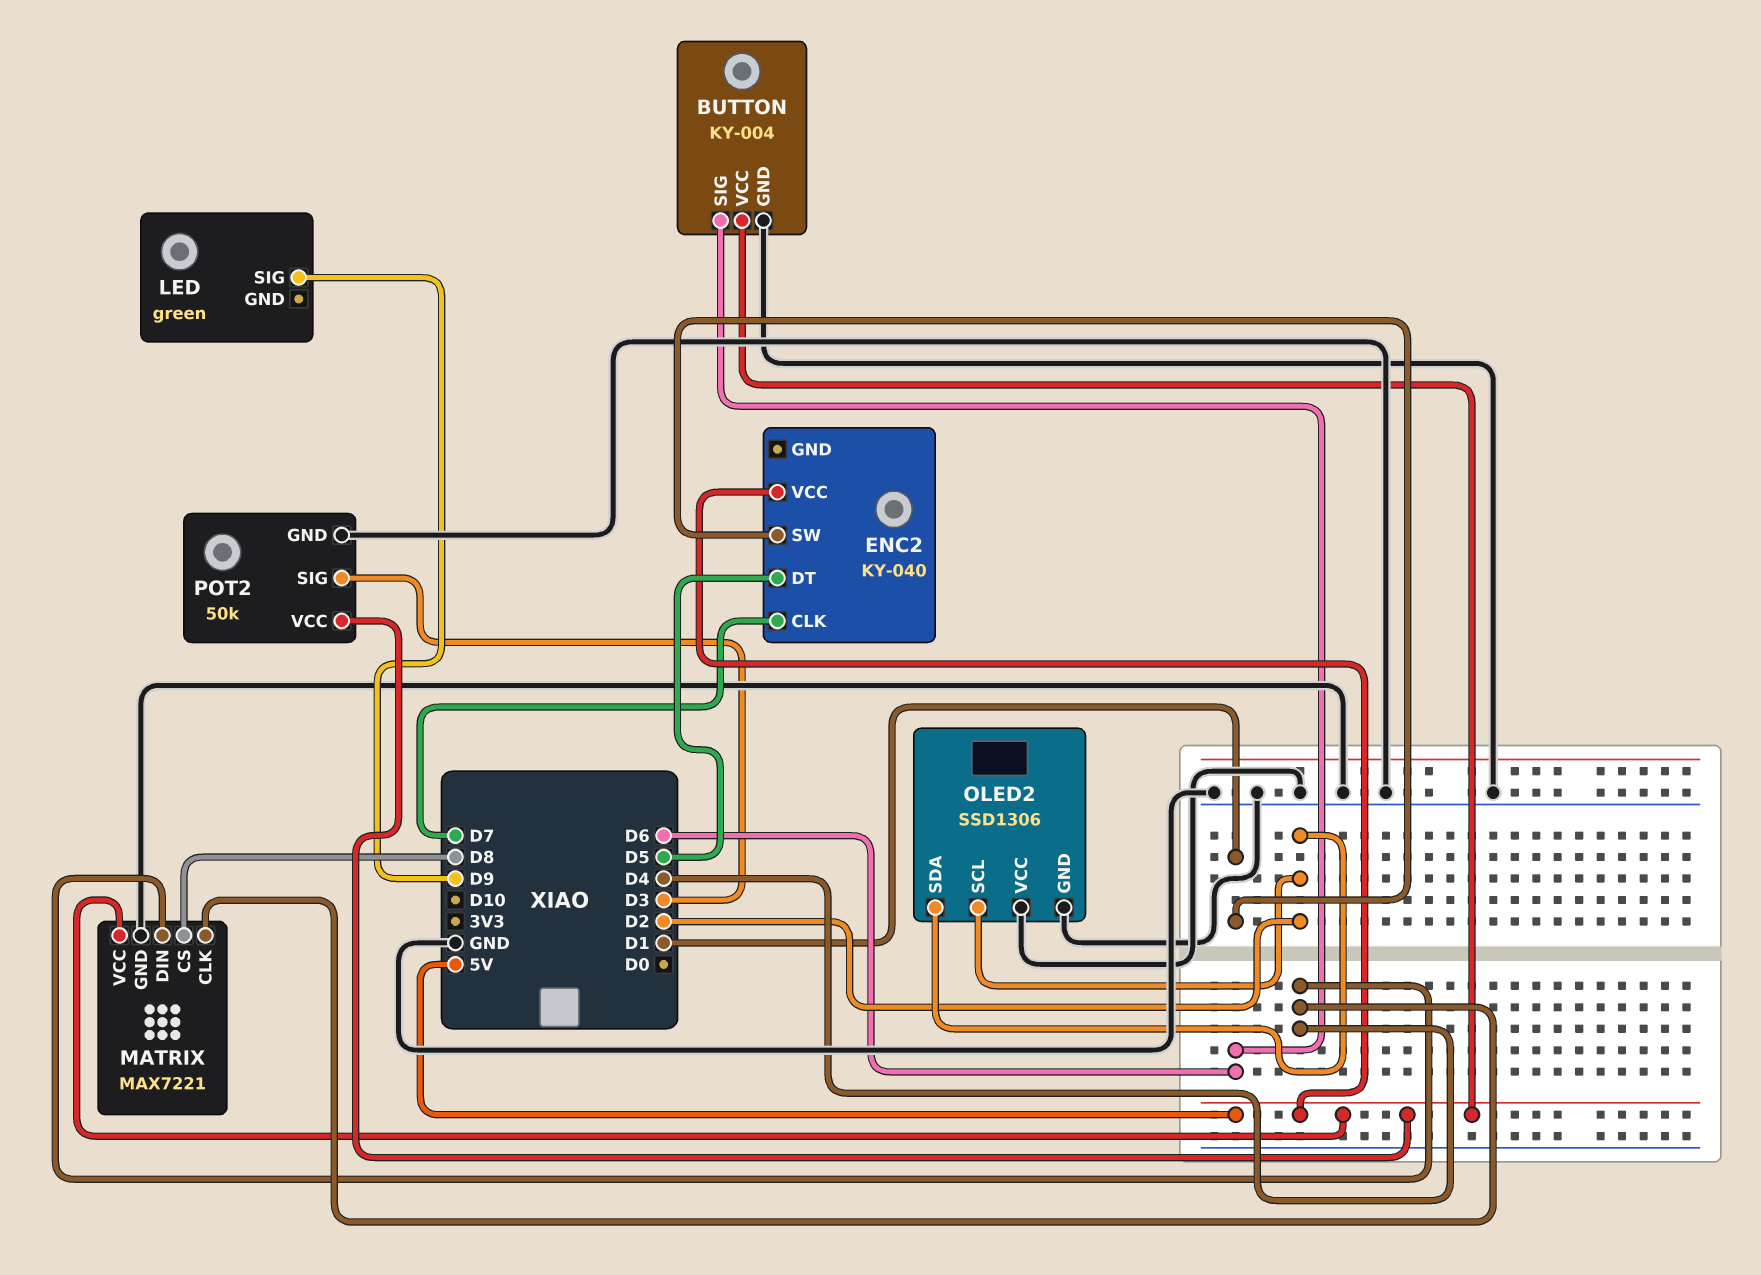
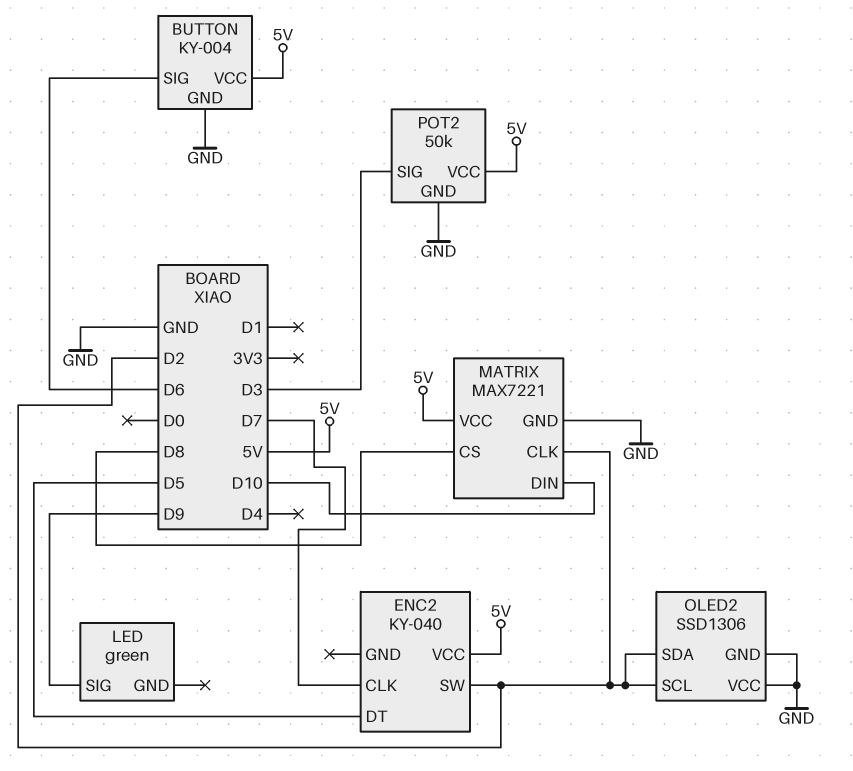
ENC2 pin SW: D1 -> D2
MATRIX pin CLK: D4 -> D2
MATRIX pin DIN: D4 -> D10

